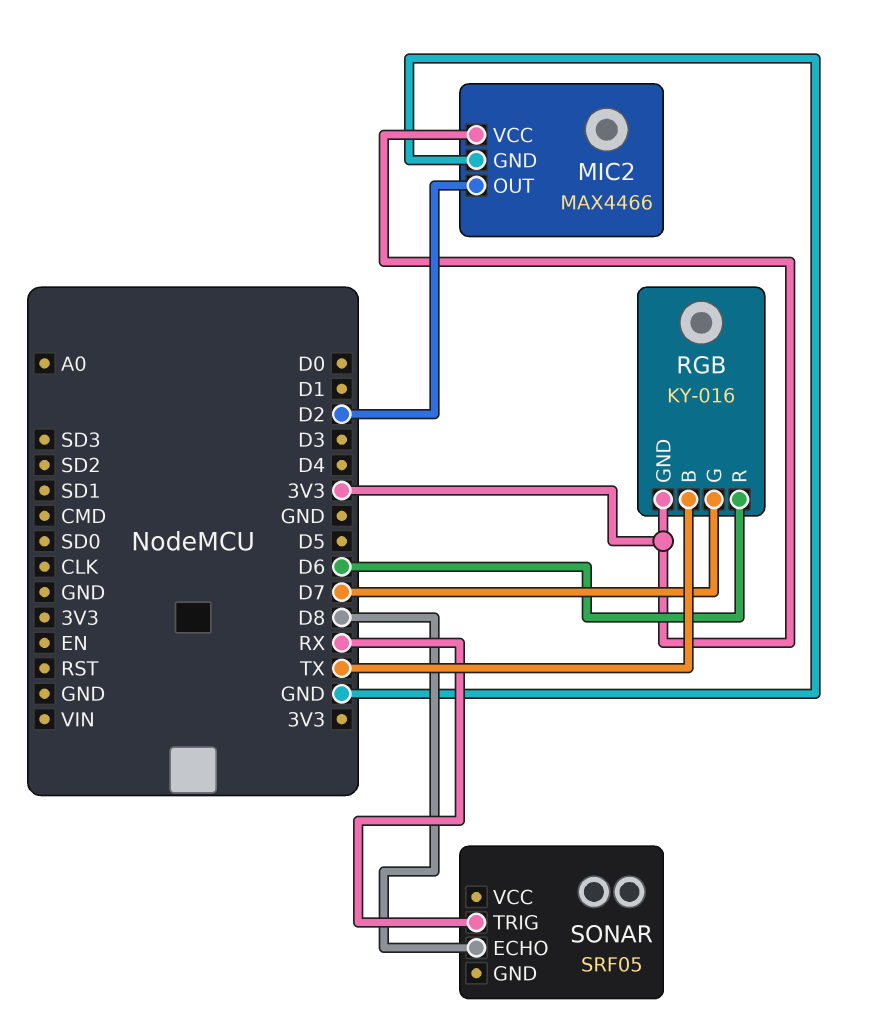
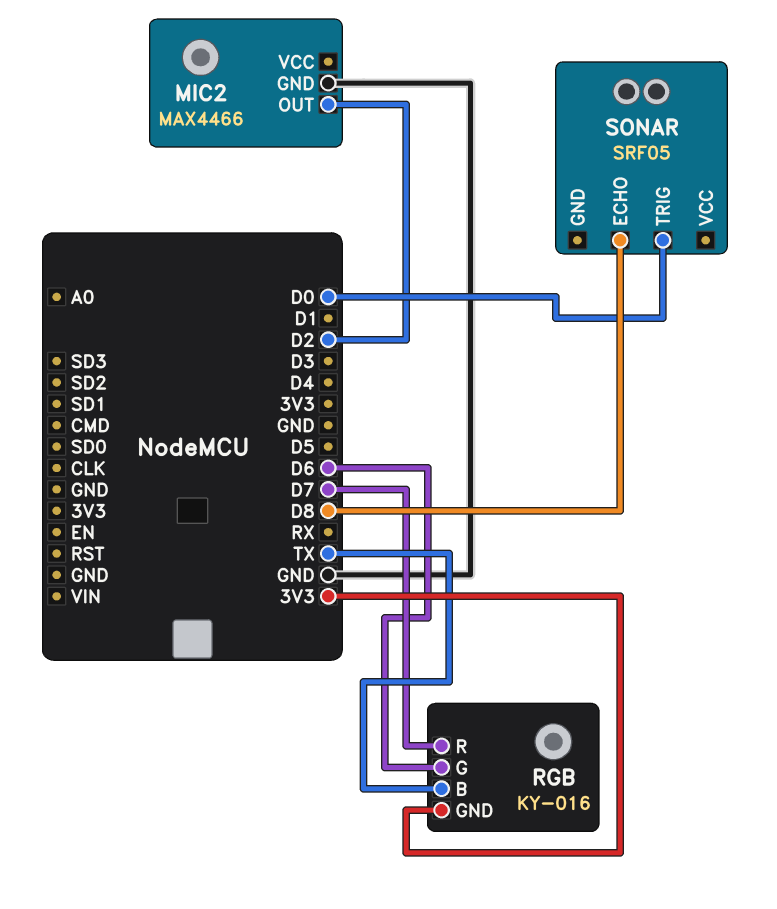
MIC2 pin VCC: 3V3 -> none
RGB pin G: D7 -> D6
RGB pin R: D6 -> D7
SONAR pin TRIG: RX -> D0

